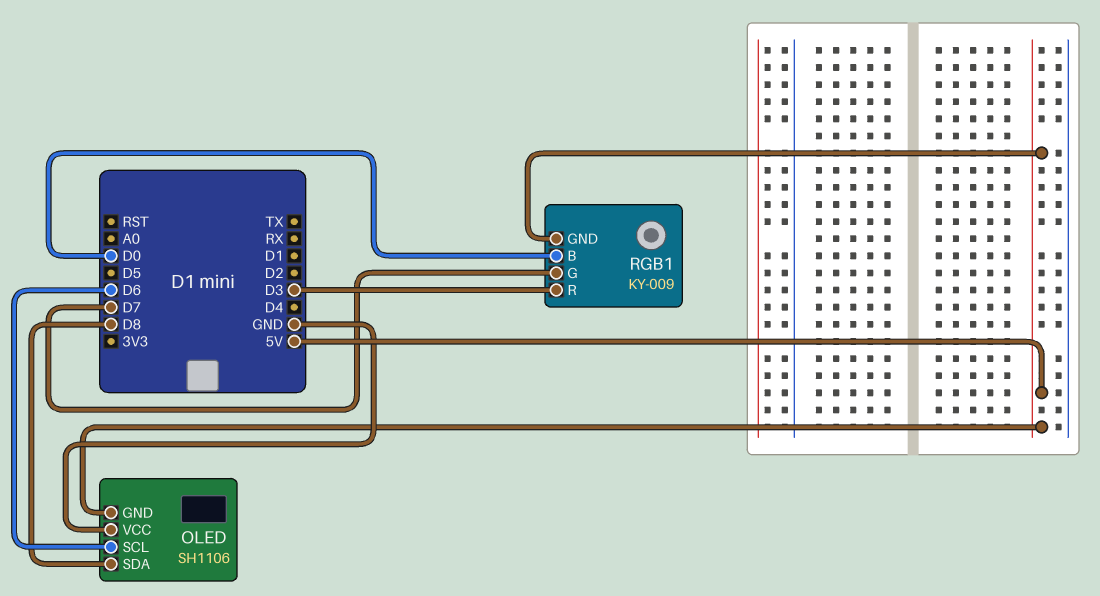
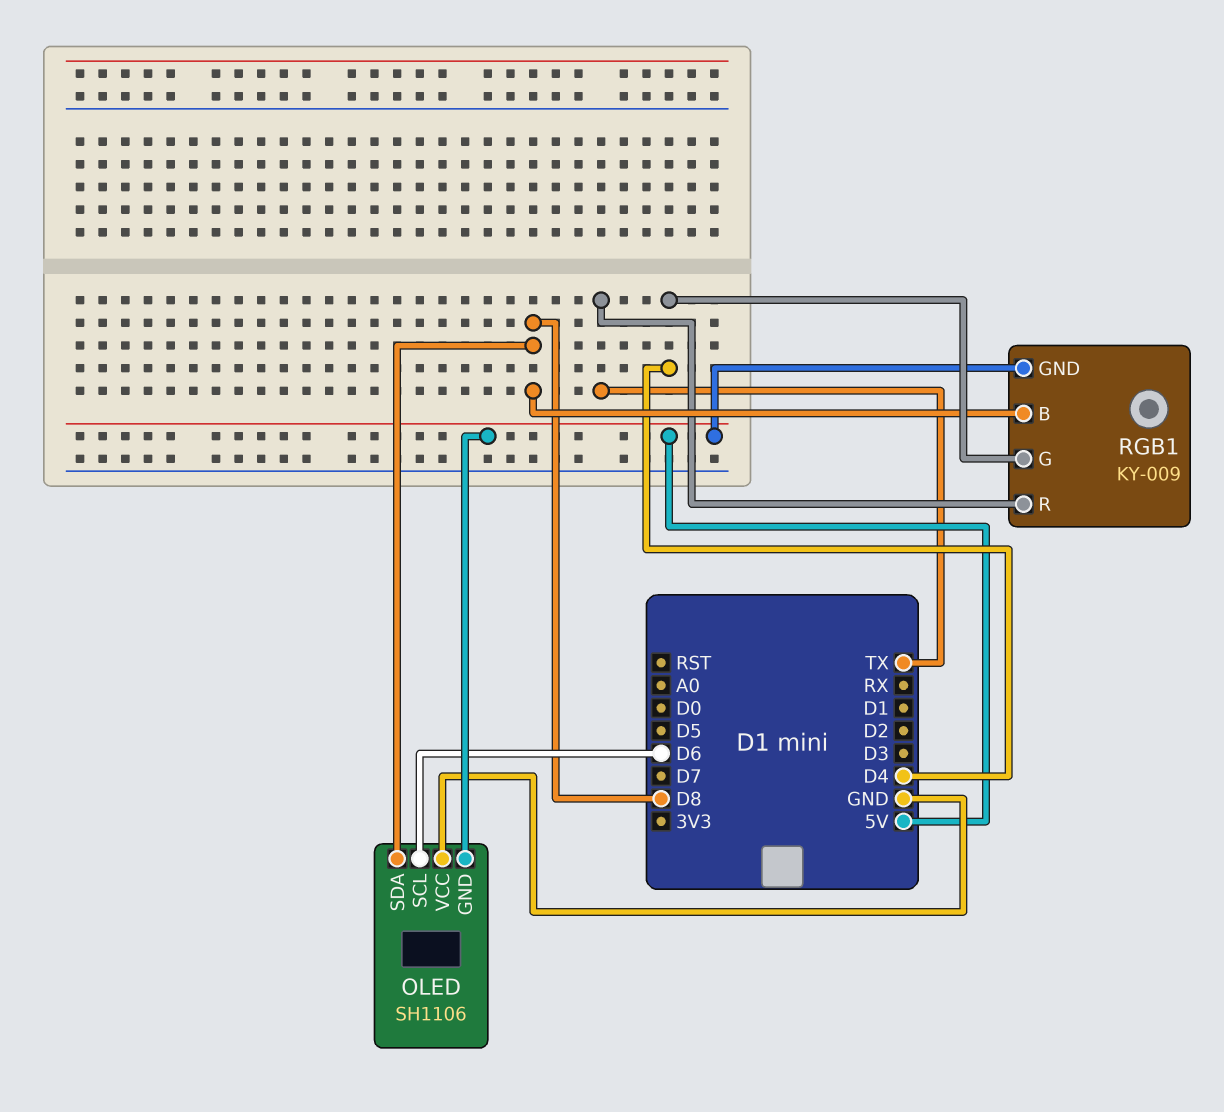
RGB1 pin B: D0 -> D8
RGB1 pin G: D7 -> D4
RGB1 pin R: D3 -> TX

